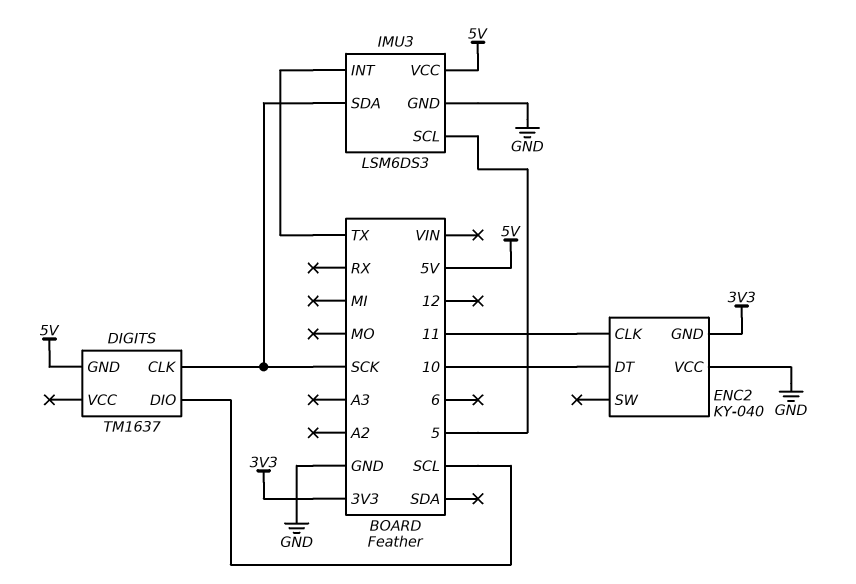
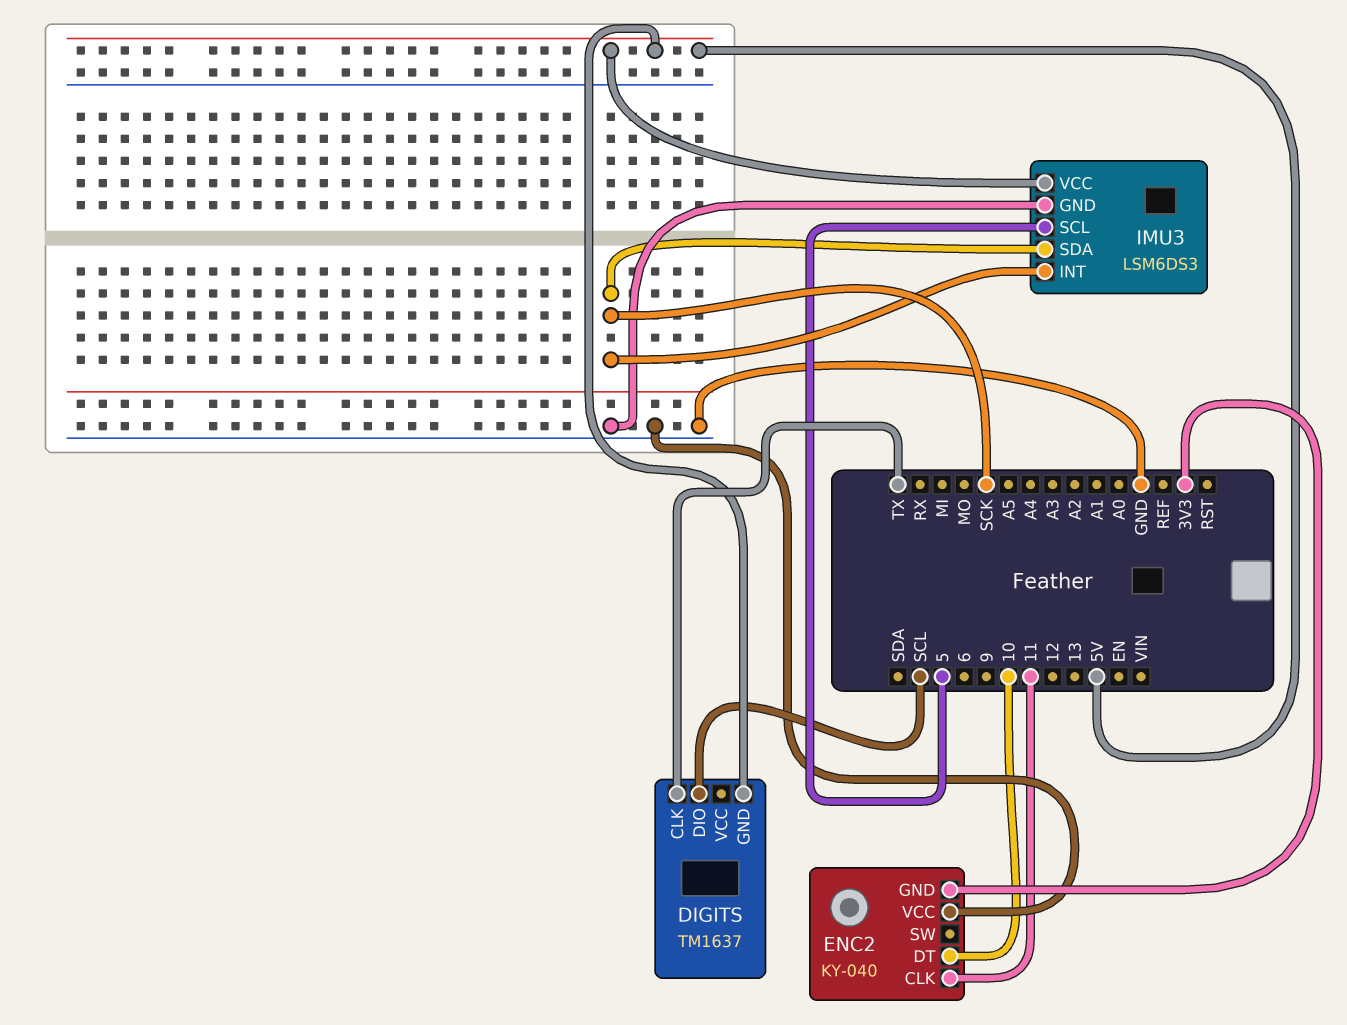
DIGITS pin CLK: SCK -> TX
IMU3 pin INT: TX -> SCK

